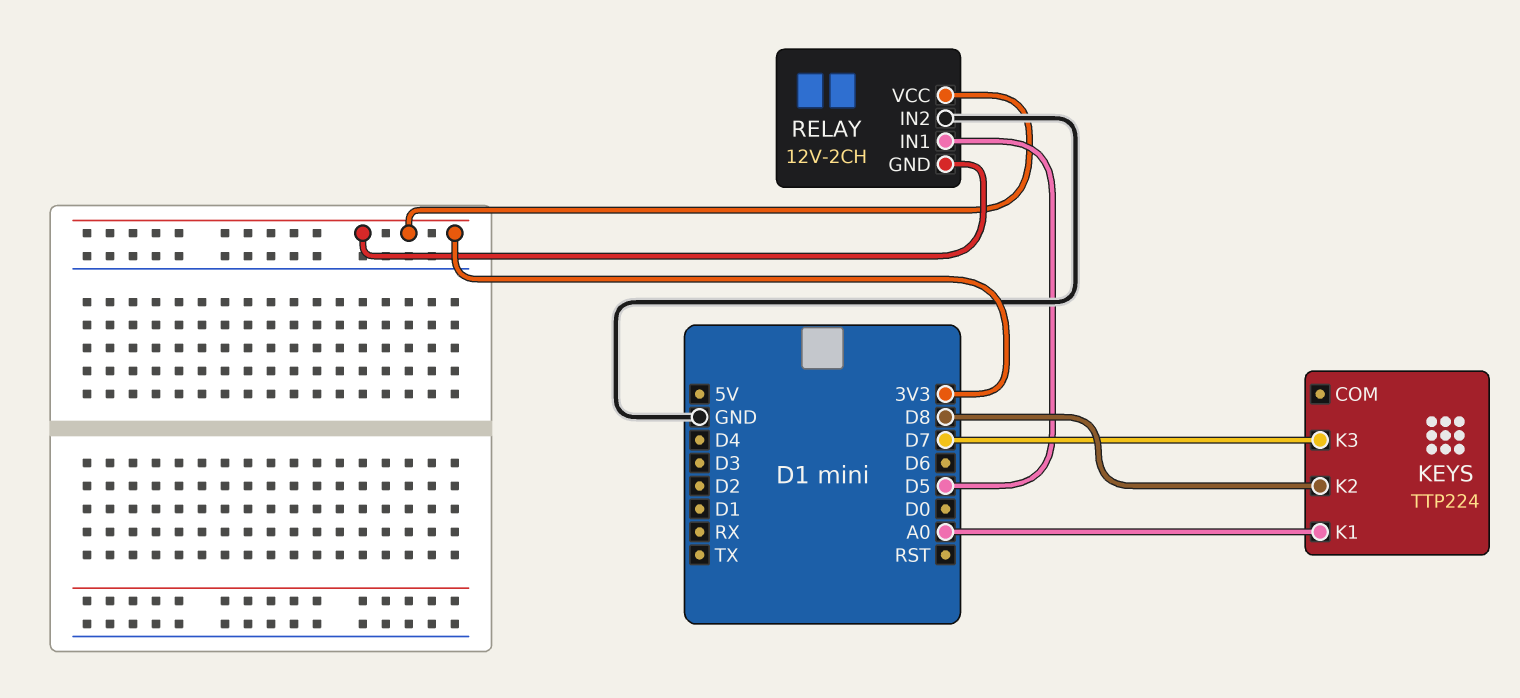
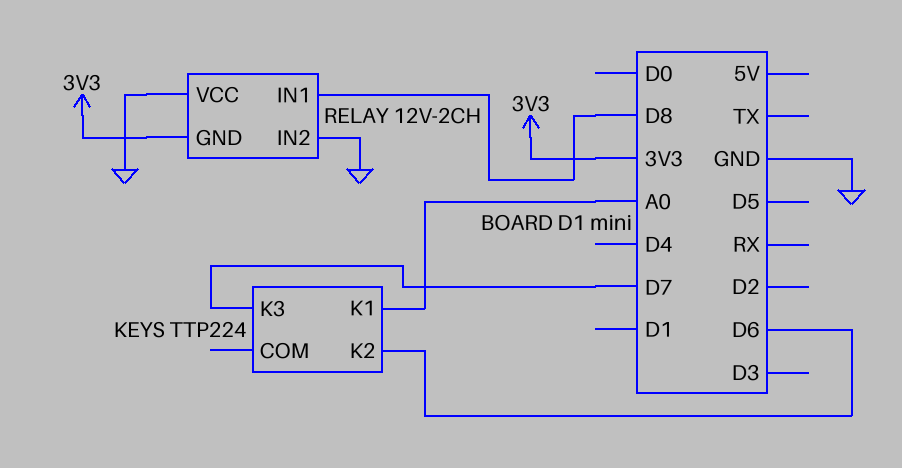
KEYS pin K2: D8 -> D6
RELAY pin IN1: D5 -> D8
RELAY pin VCC: 3V3 -> GND

